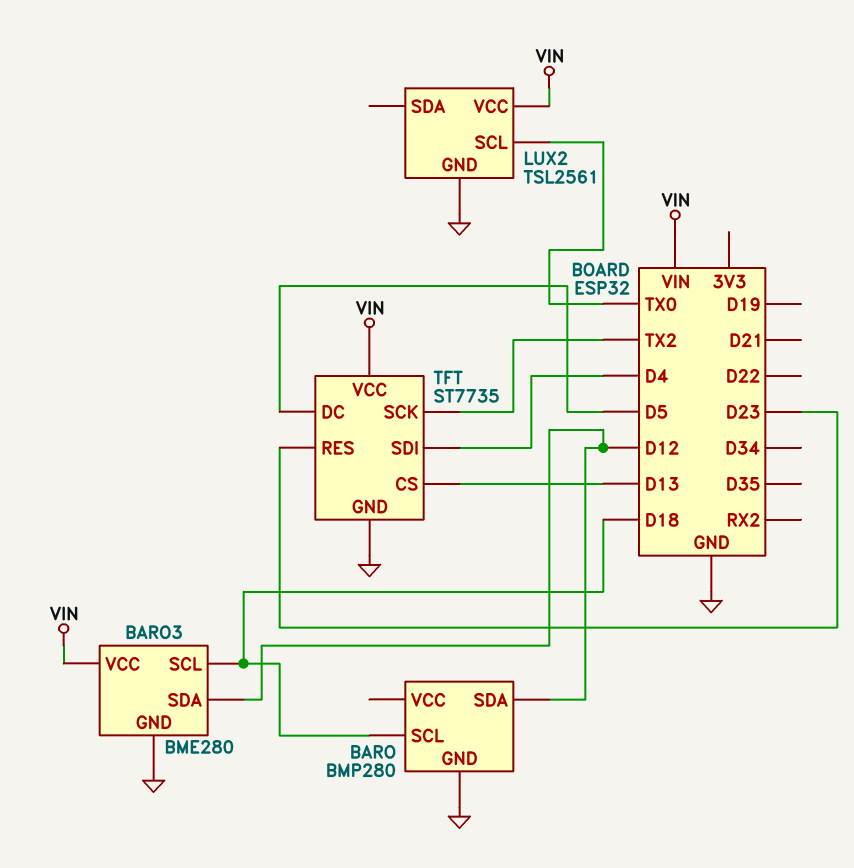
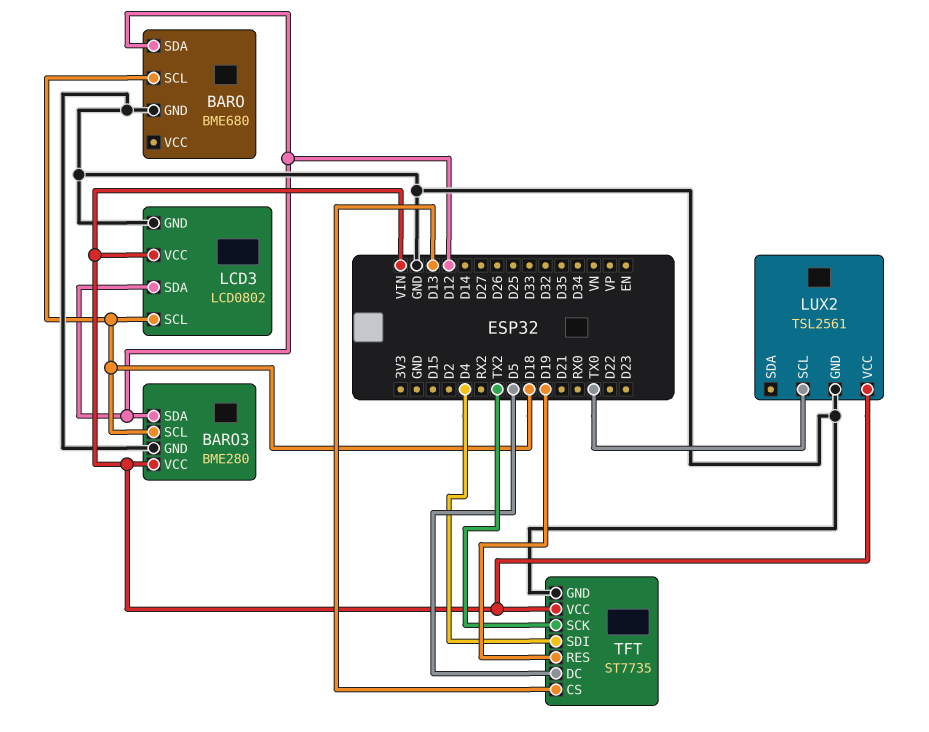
BARO: BMP280 -> BME680
LCD3: none -> LCD0802
LCD3 pin GND: none -> GND
LCD3 pin SCL: none -> D18
LCD3 pin SDA: none -> D12
LCD3 pin VCC: none -> VIN
TFT pin RES: D23 -> D19

